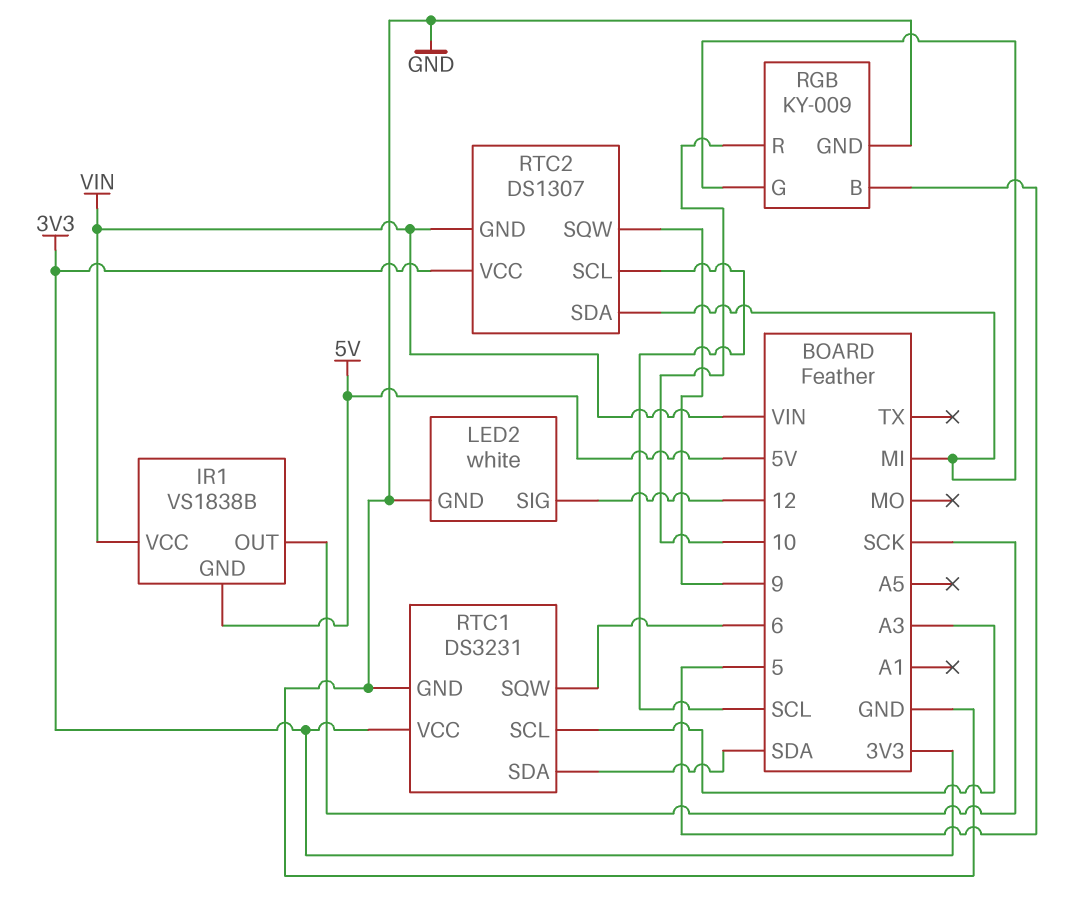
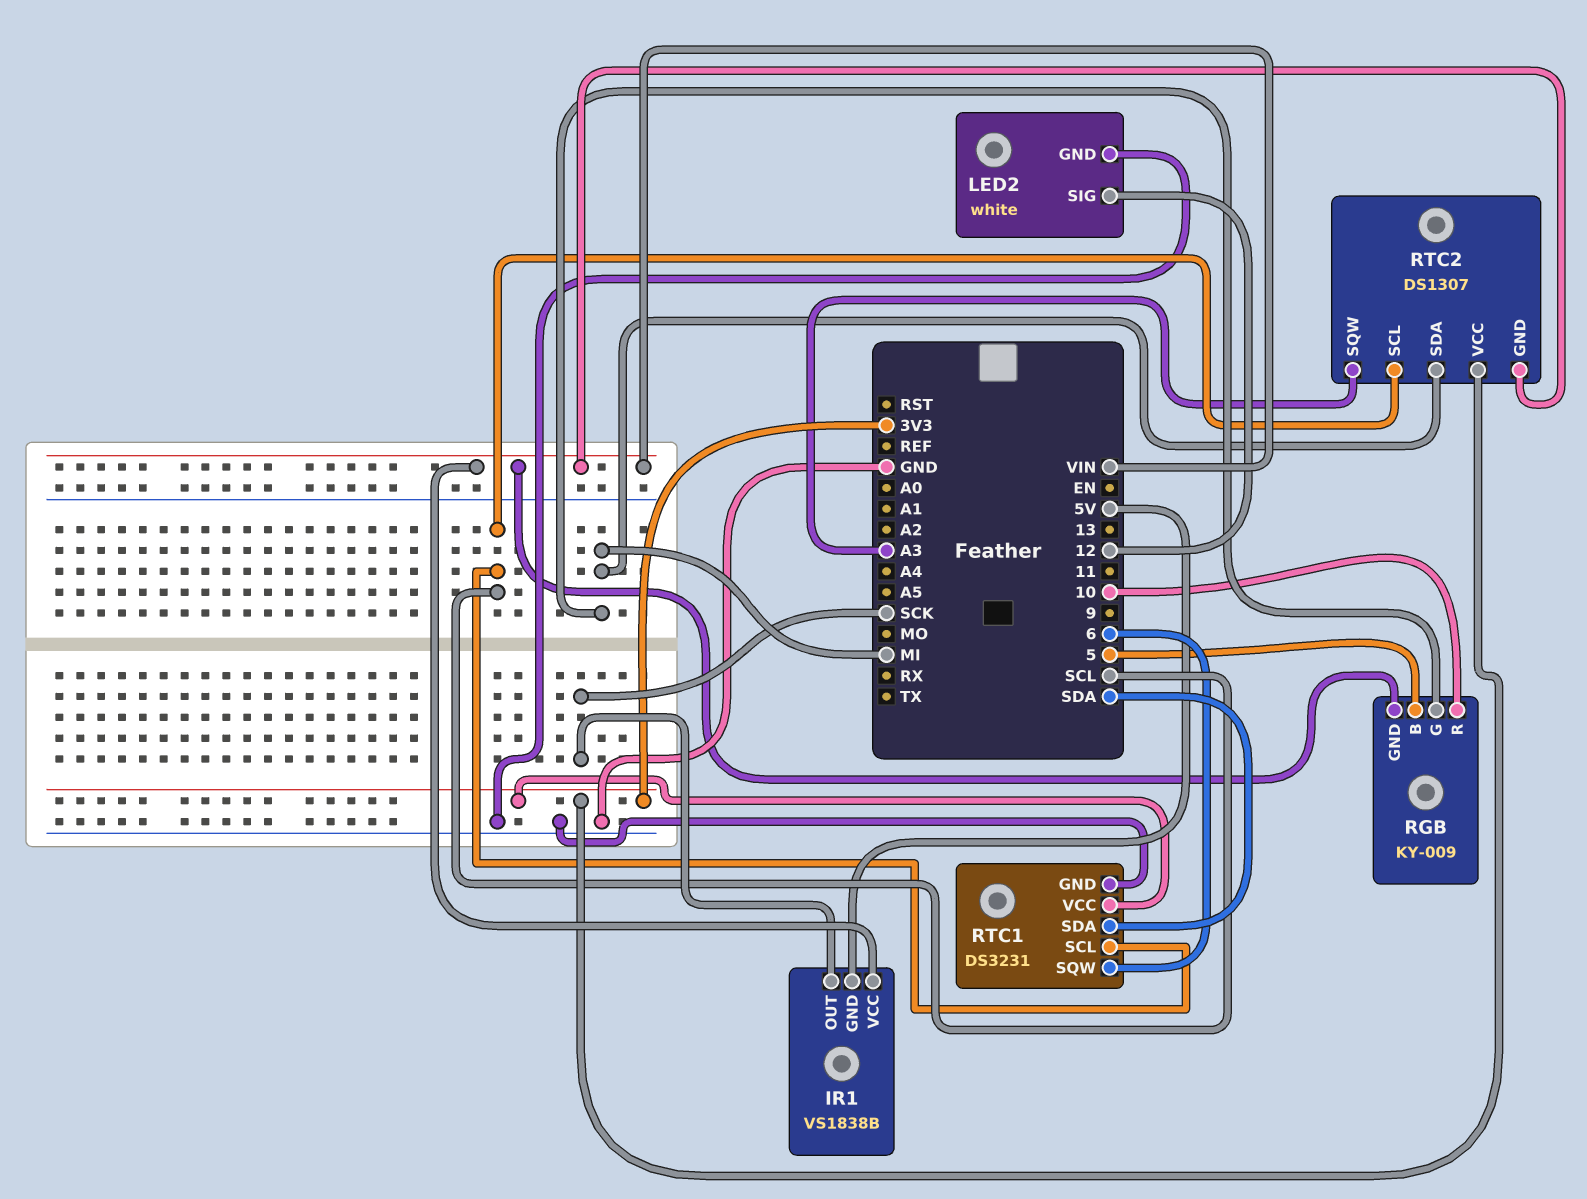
RGB pin GND: GND -> VIN
RTC1 pin SCL: A3 -> SCL
RTC2 pin SQW: 9 -> A3

